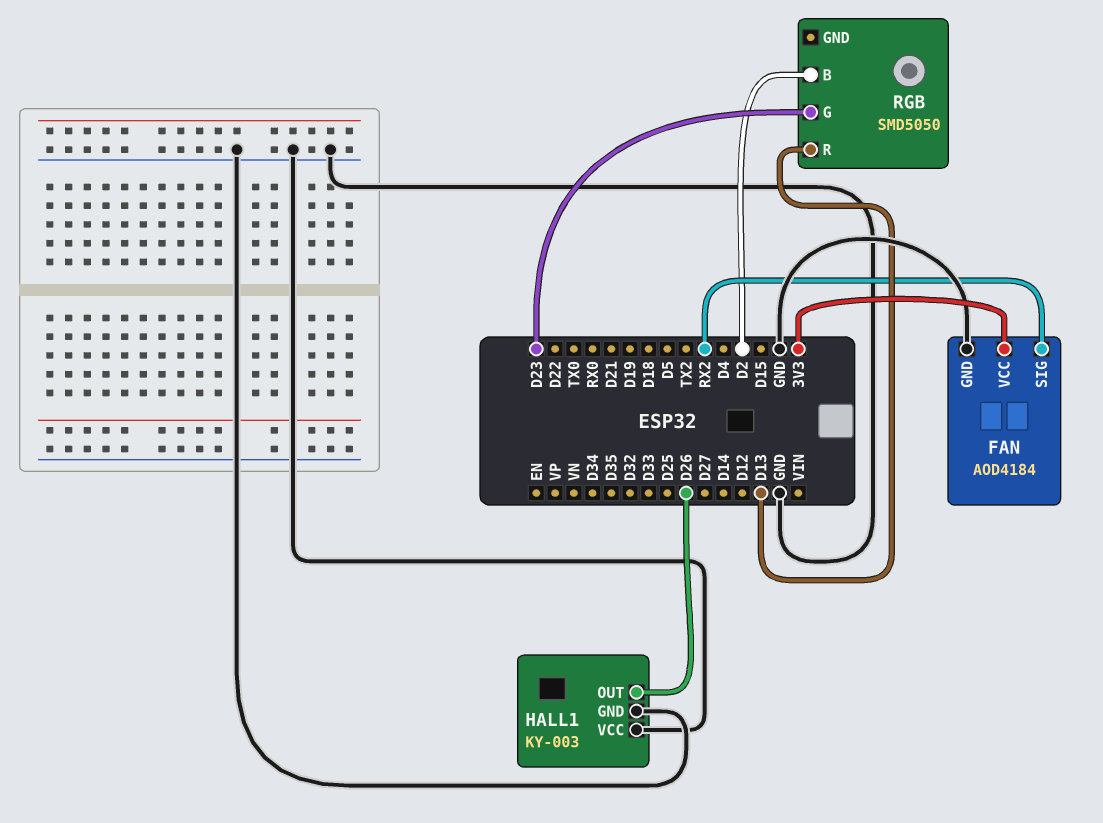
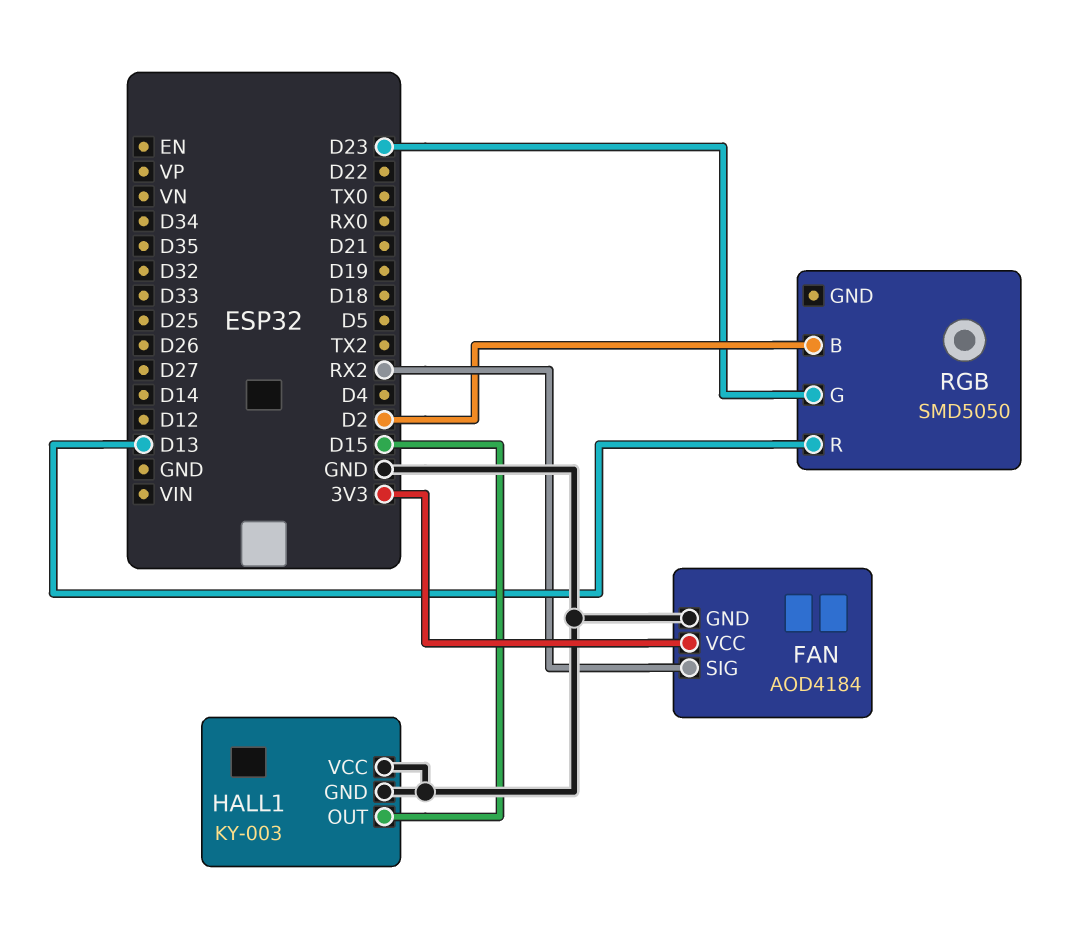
HALL1 pin OUT: D26 -> D15

